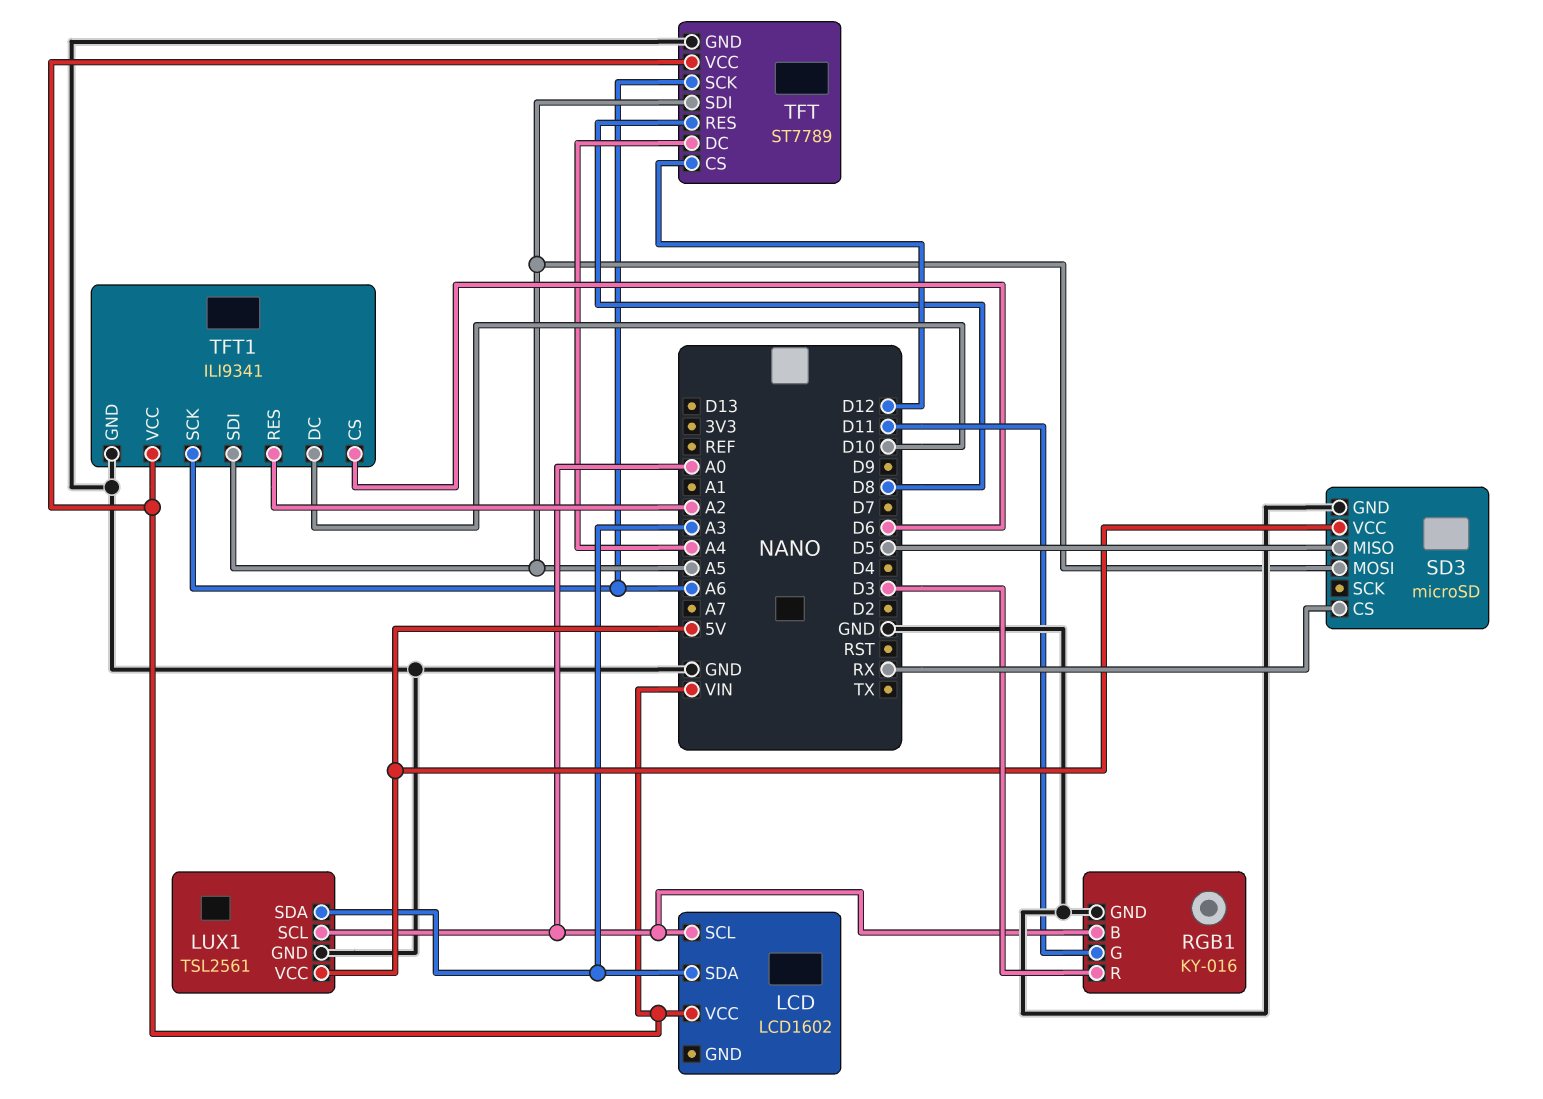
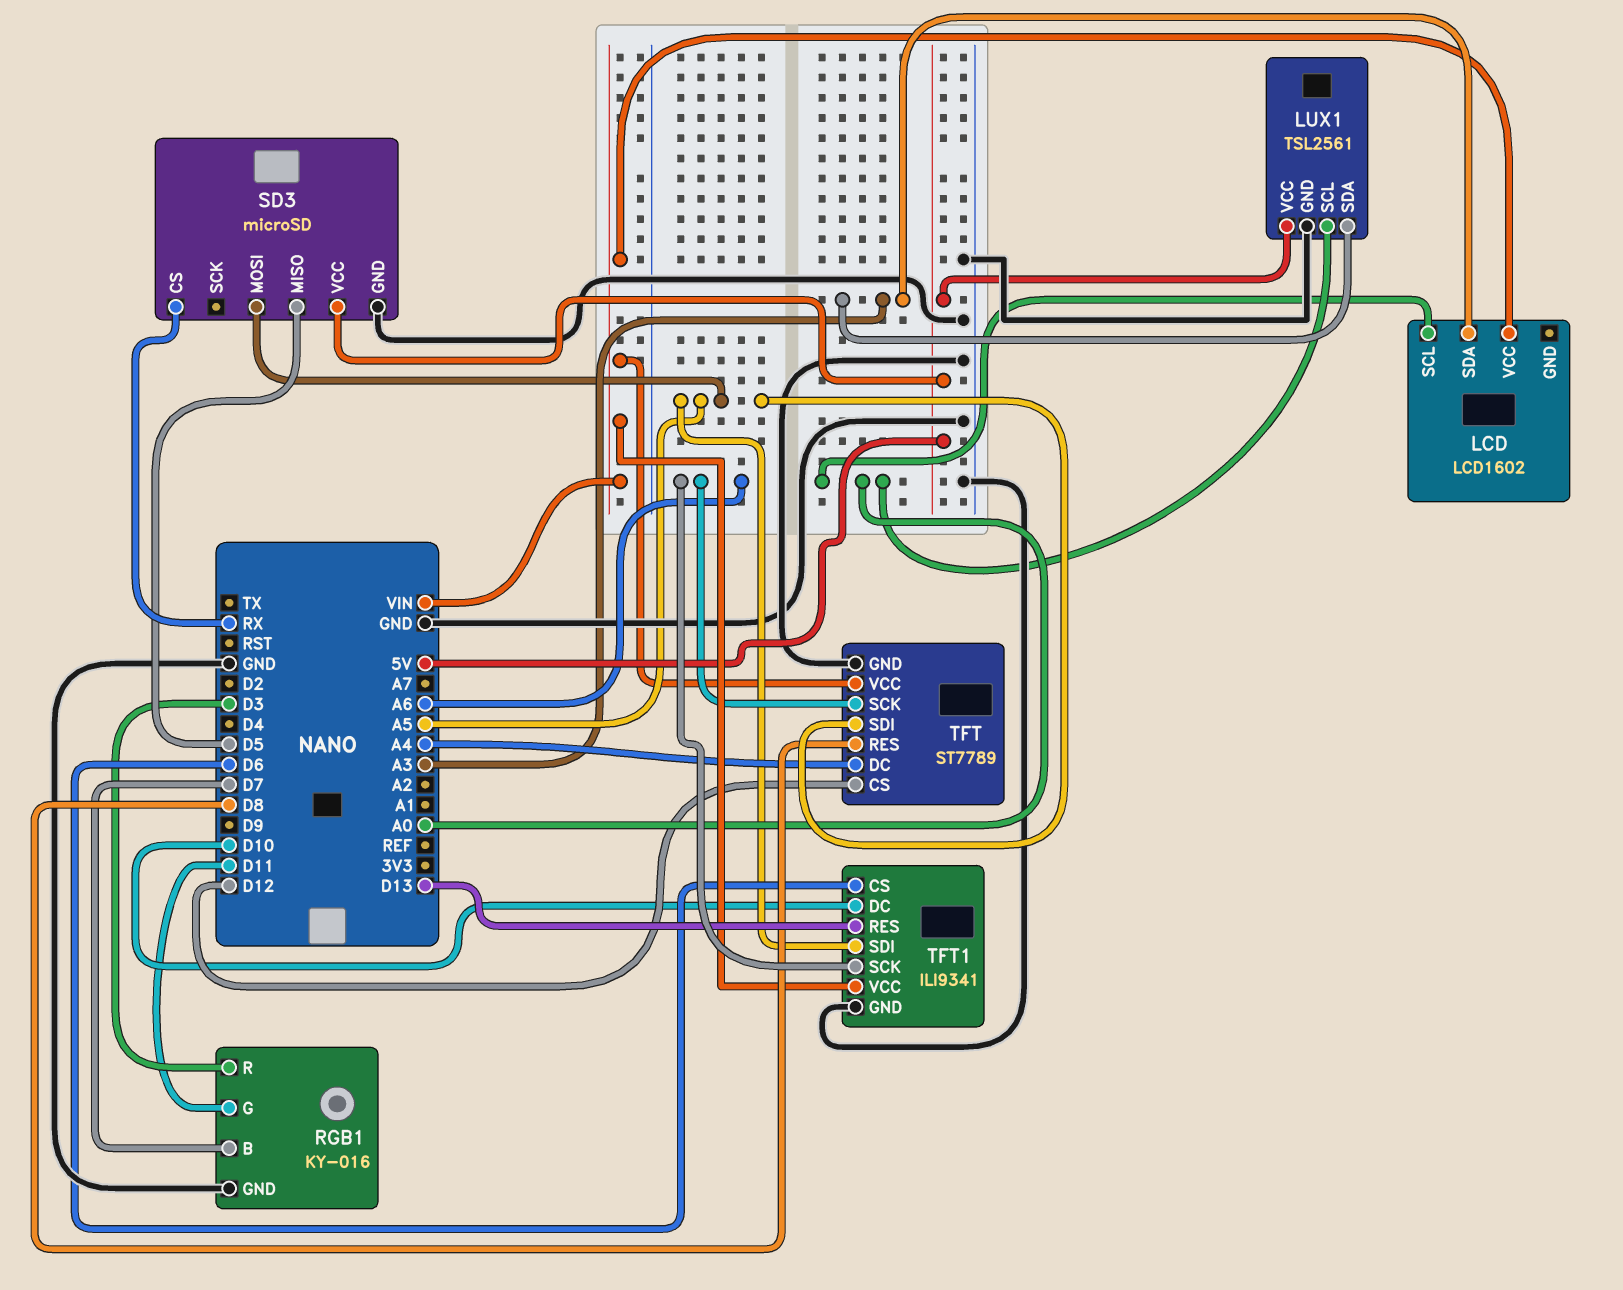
RGB1 pin B: A0 -> D7
TFT1 pin RES: A2 -> D13

